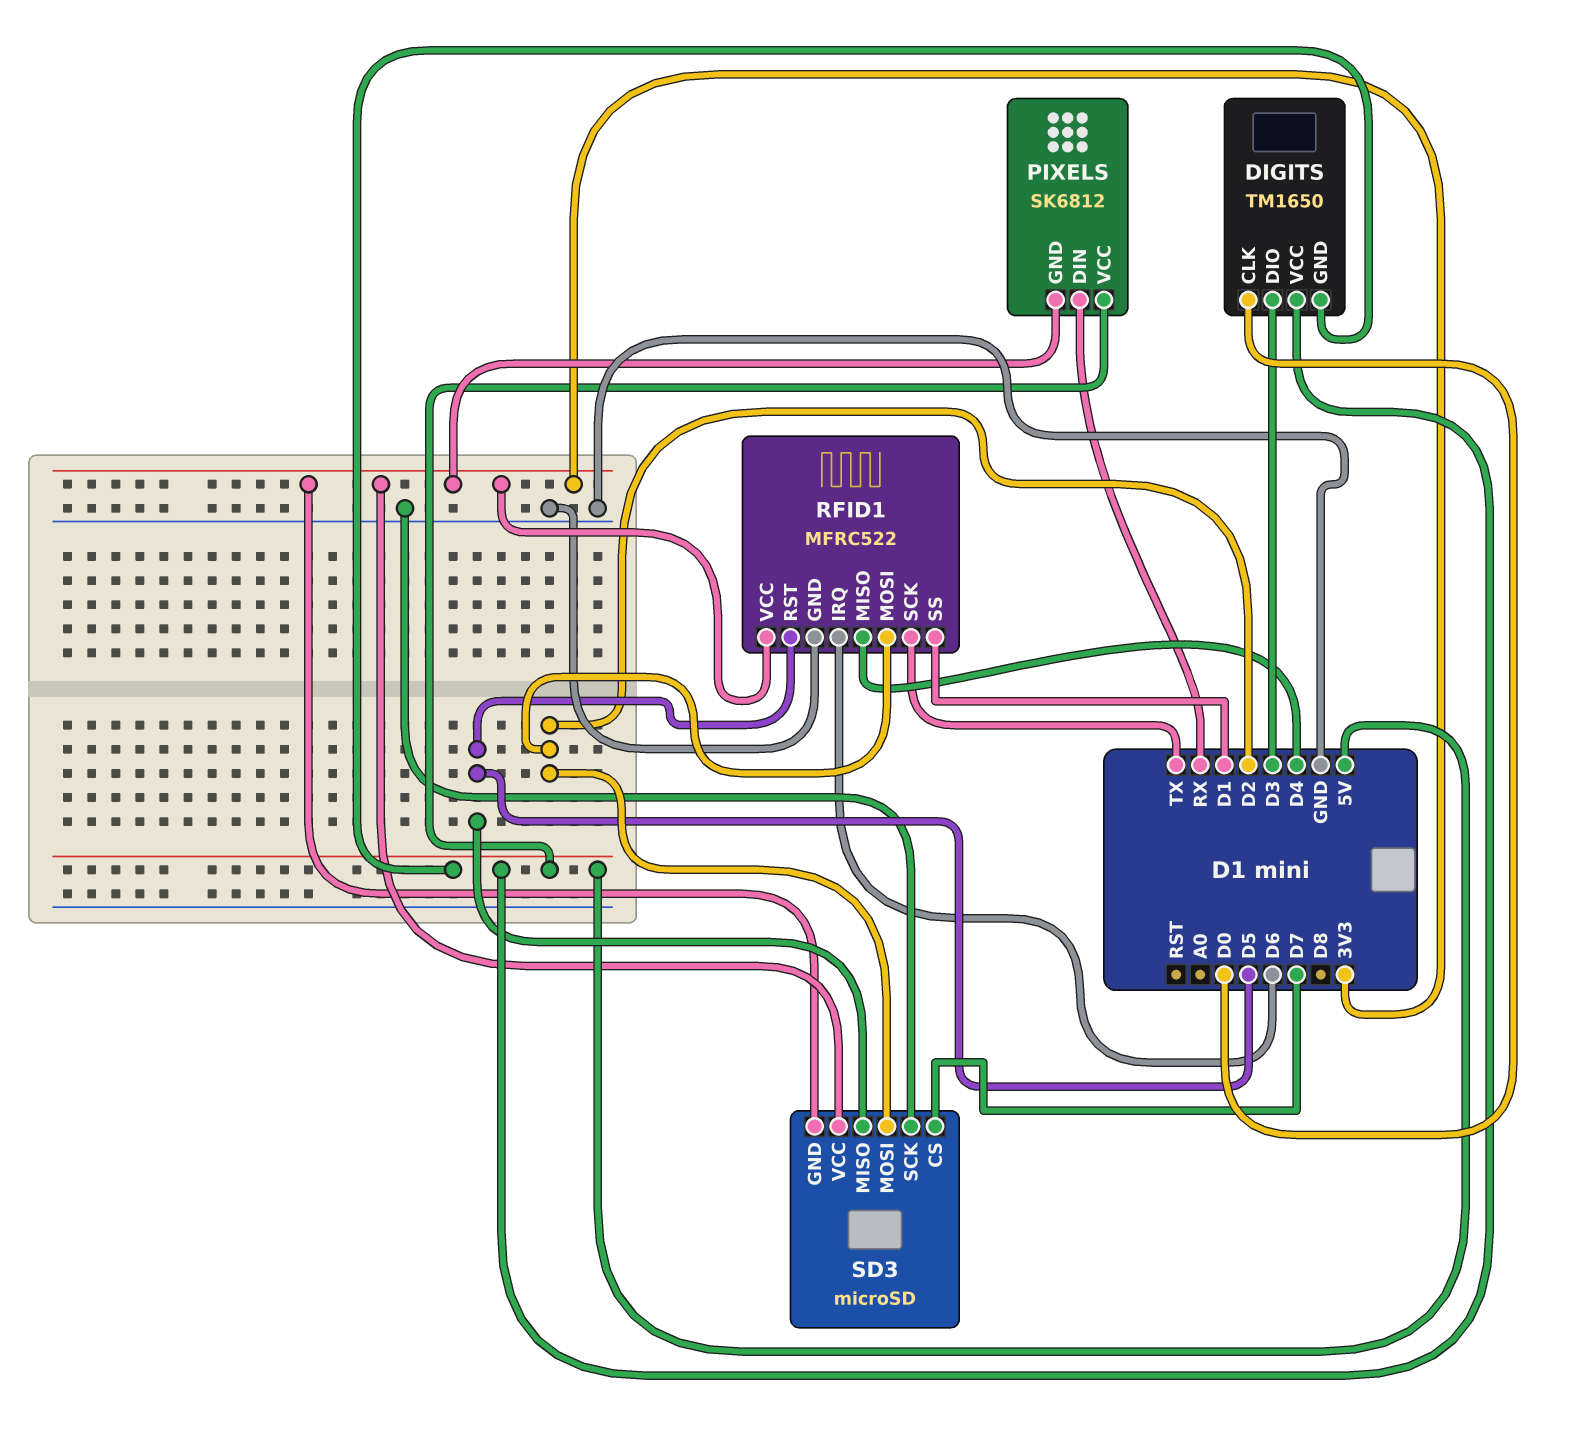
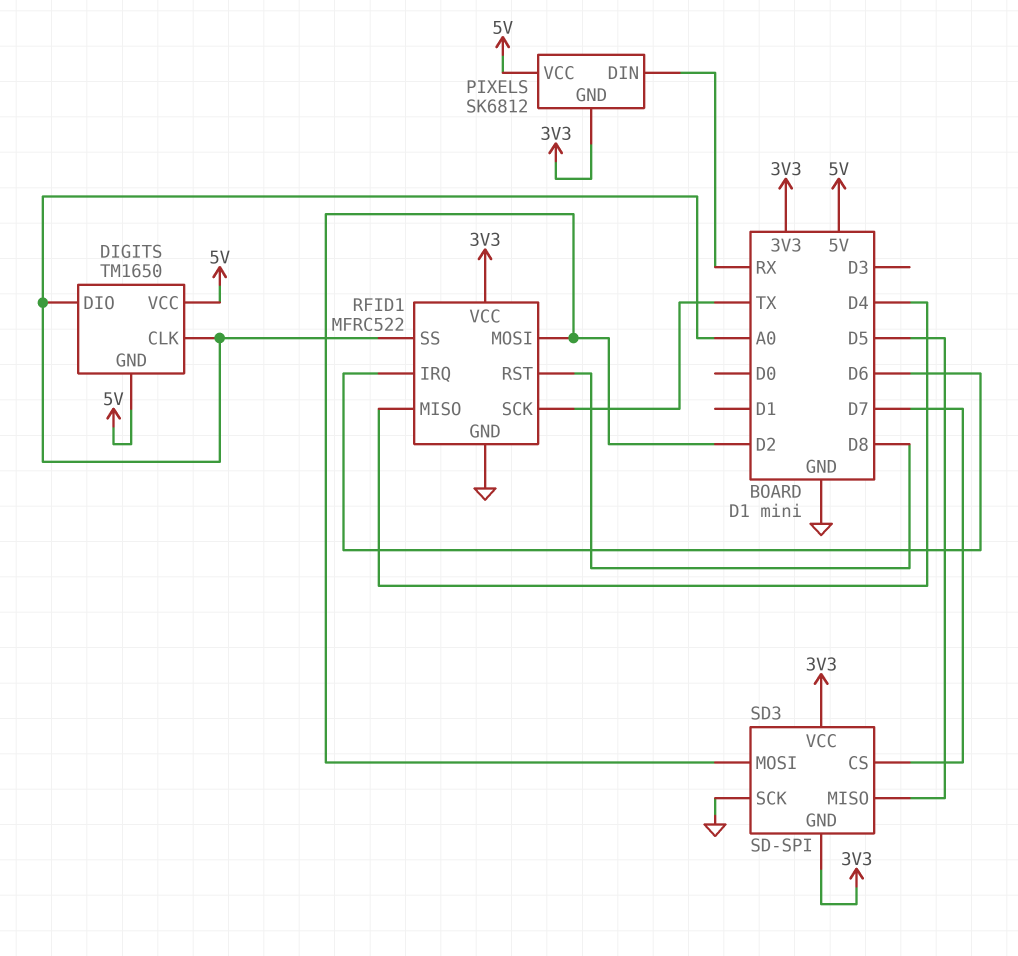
DIGITS pin CLK: D0 -> A0
DIGITS pin DIO: D3 -> A0
RFID1 pin RST: D5 -> D8
RFID1 pin SS: D1 -> A0
SD3: microSD -> SD-SPI

